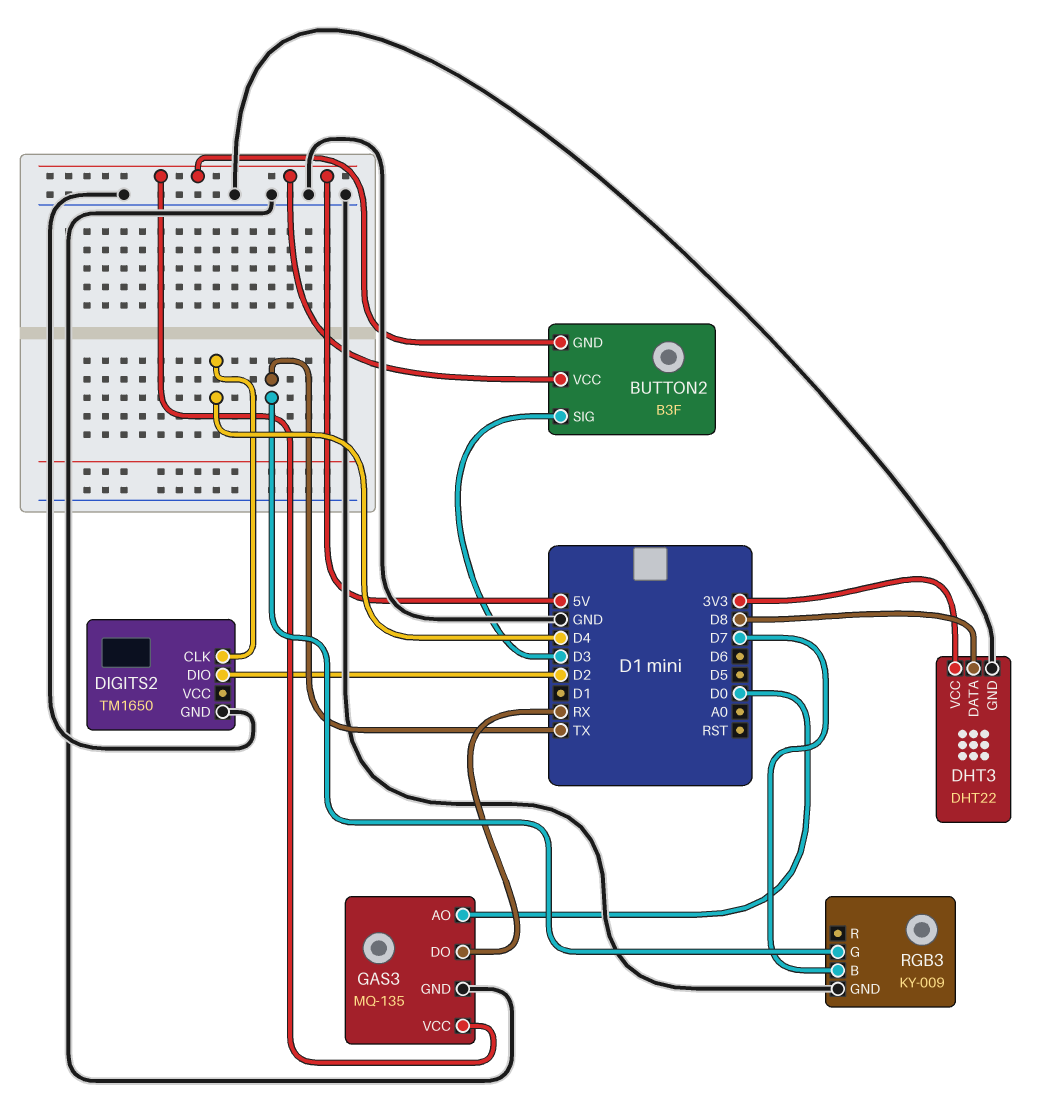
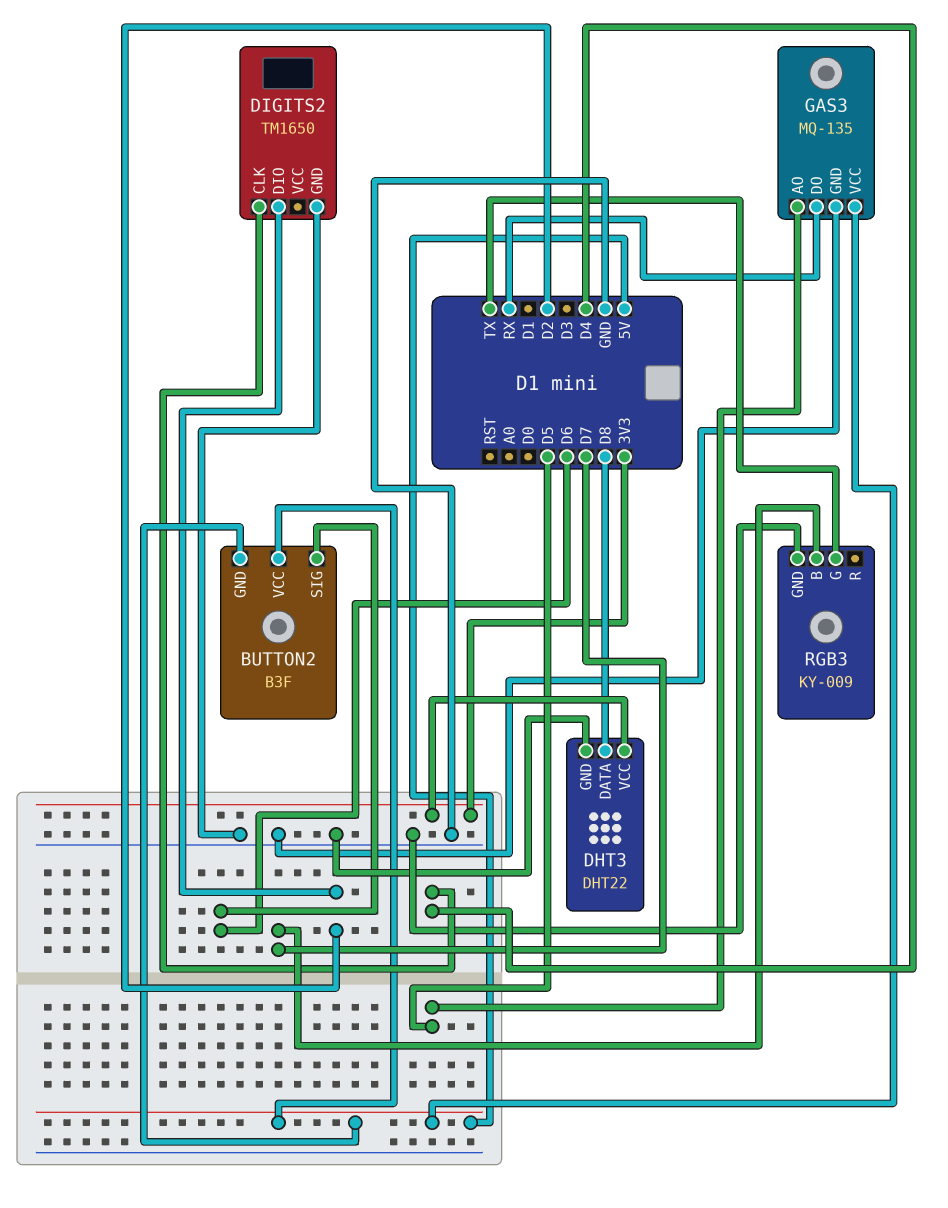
BUTTON2 pin SIG: D3 -> D6
GAS3 pin AO: D0 -> D5

